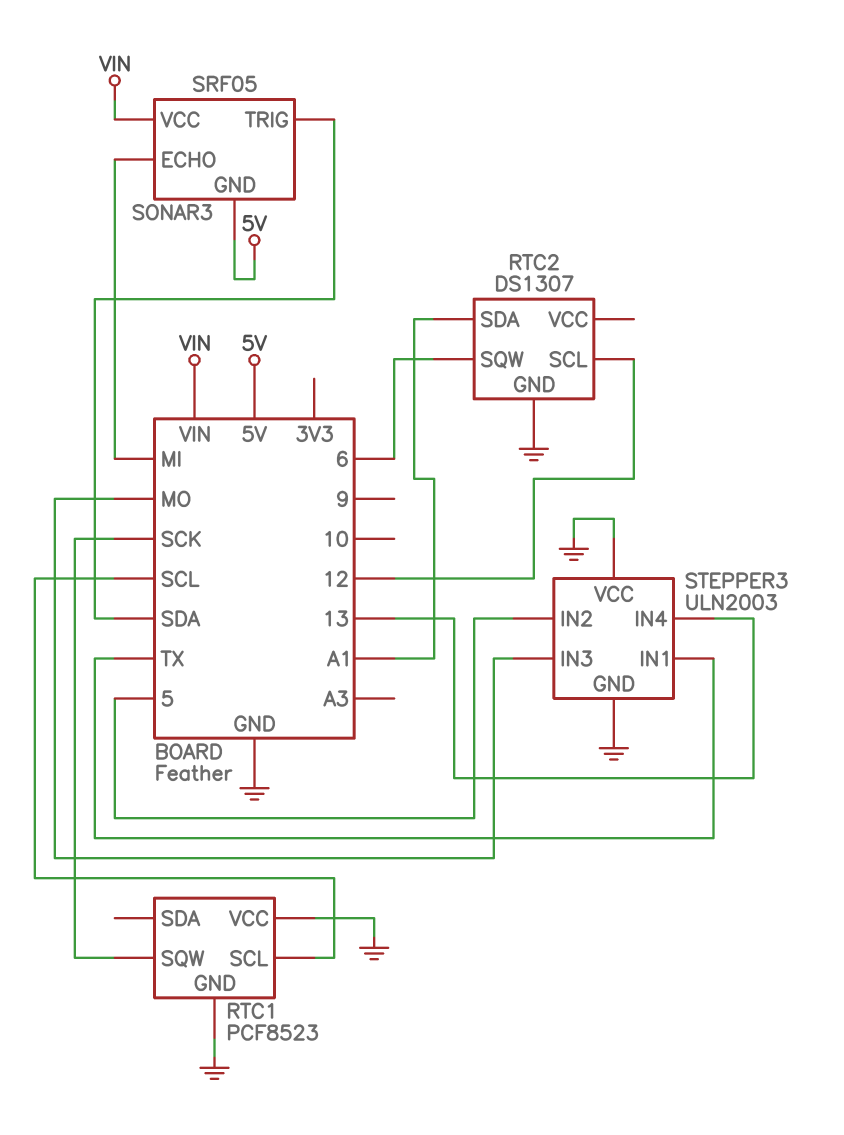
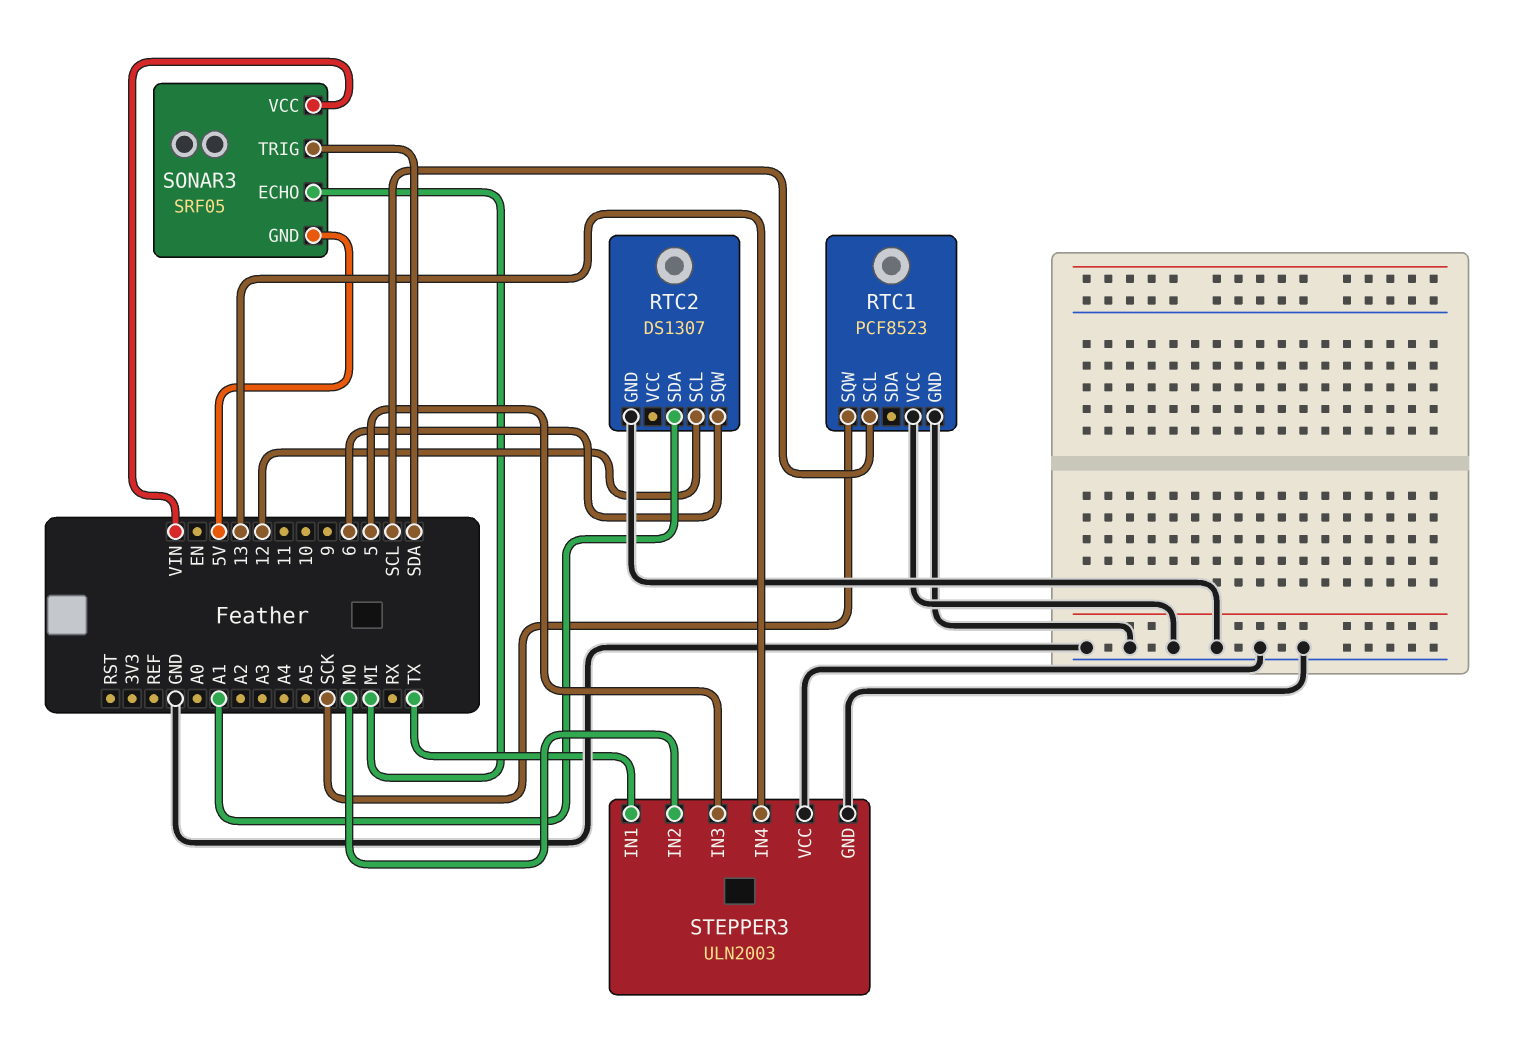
STEPPER3 pin IN2: 5 -> MO
STEPPER3 pin IN3: MO -> 5

